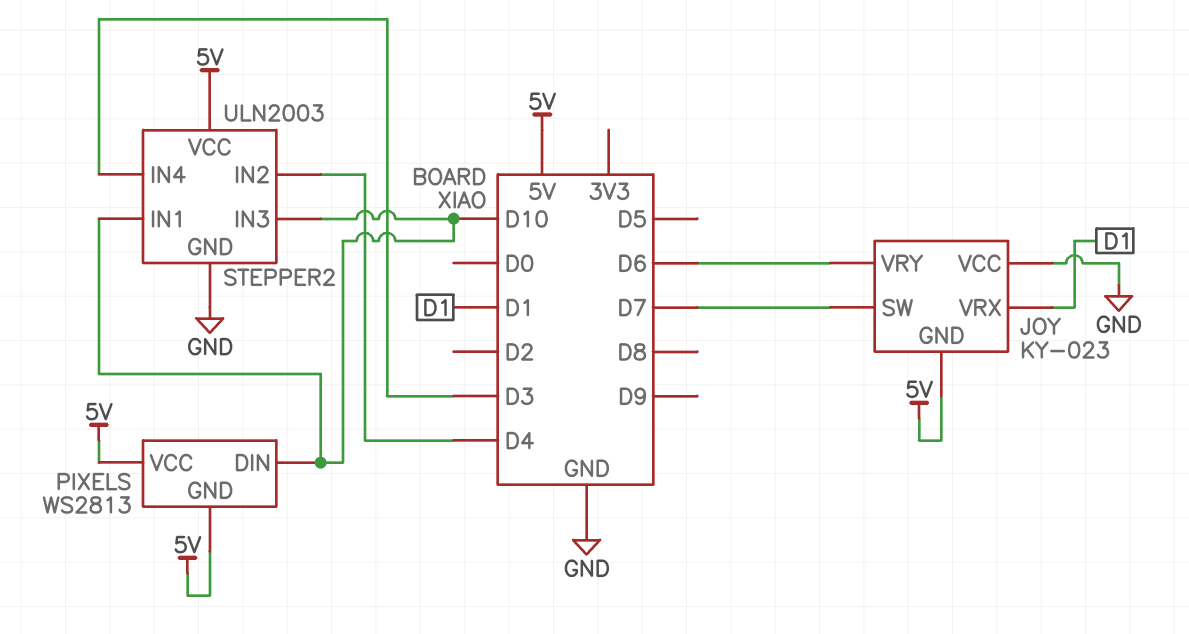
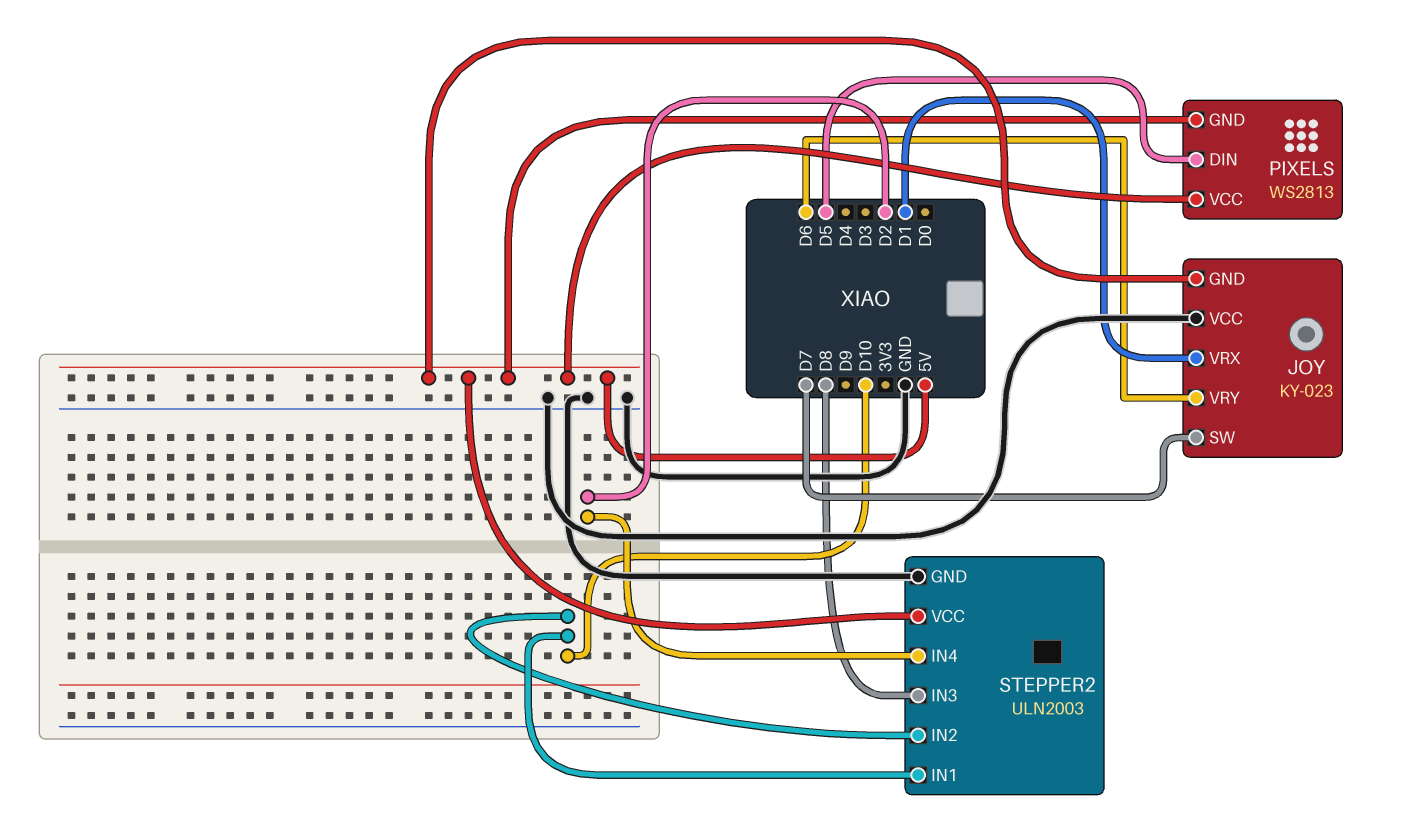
PIXELS pin DIN: D10 -> D5
STEPPER2 pin IN2: D4 -> D10
STEPPER2 pin IN3: D10 -> D8
STEPPER2 pin IN4: D3 -> D2

